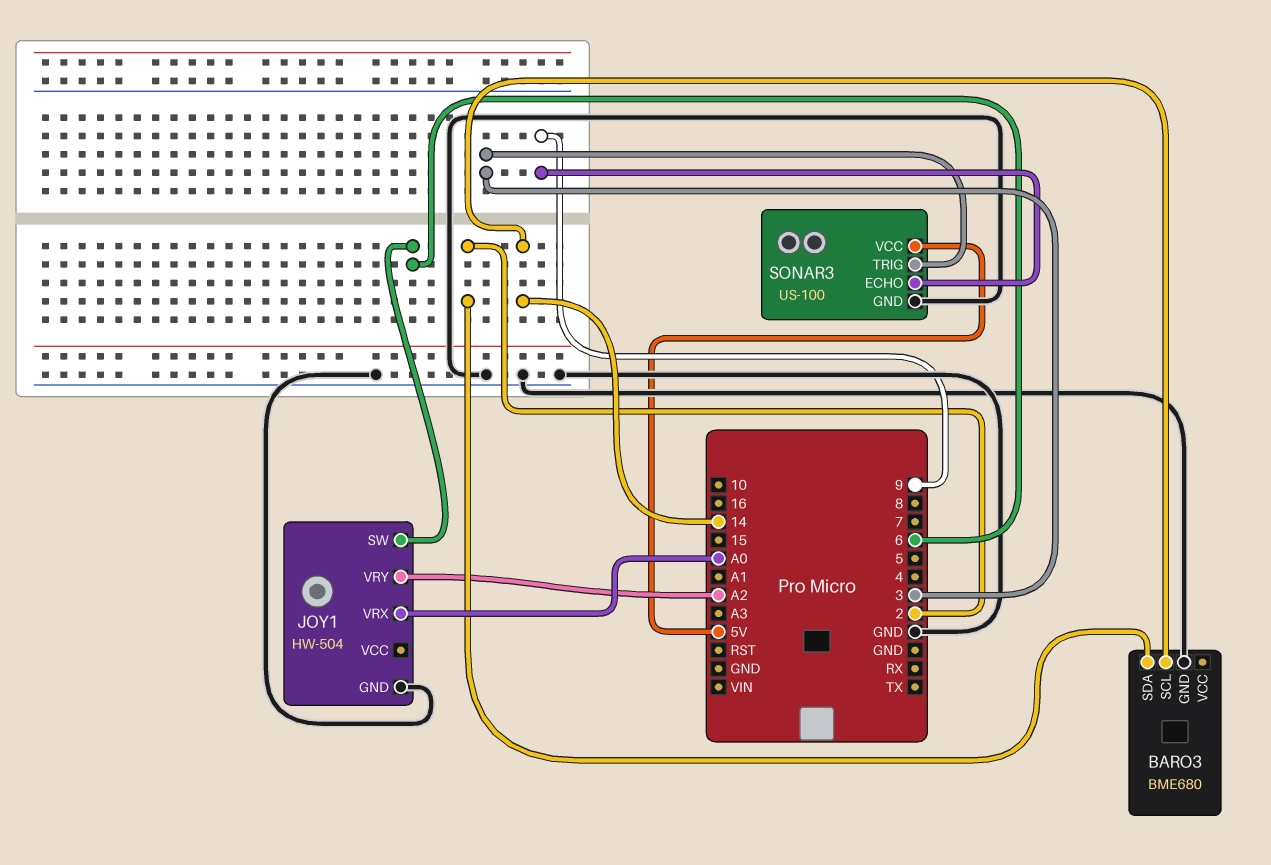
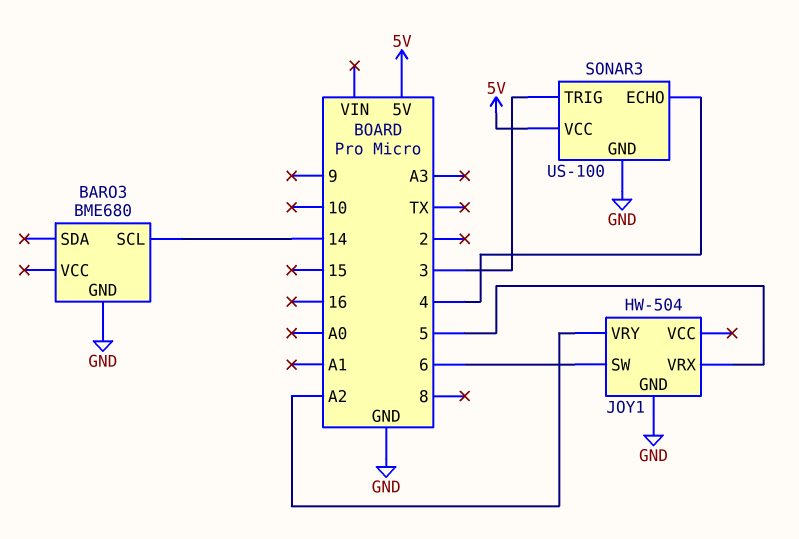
BARO3 pin SDA: 2 -> none
JOY1 pin VRX: A0 -> 5
SONAR3 pin ECHO: 9 -> 4

